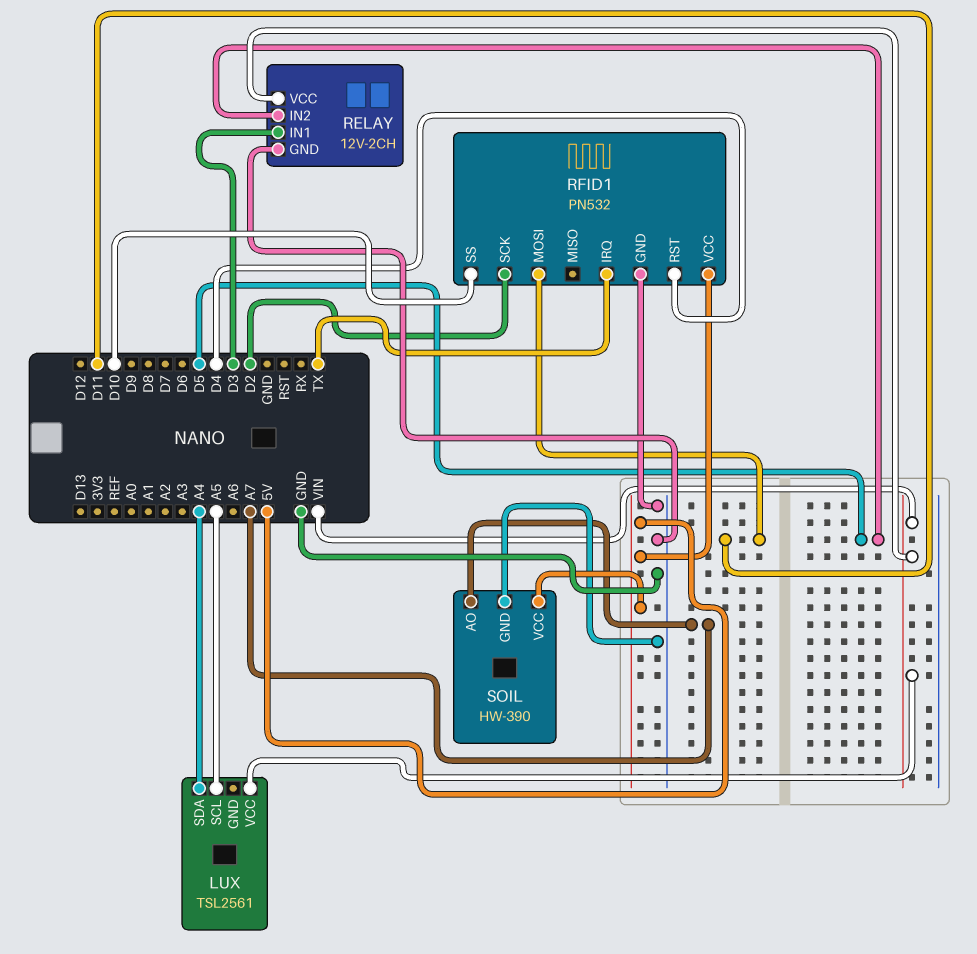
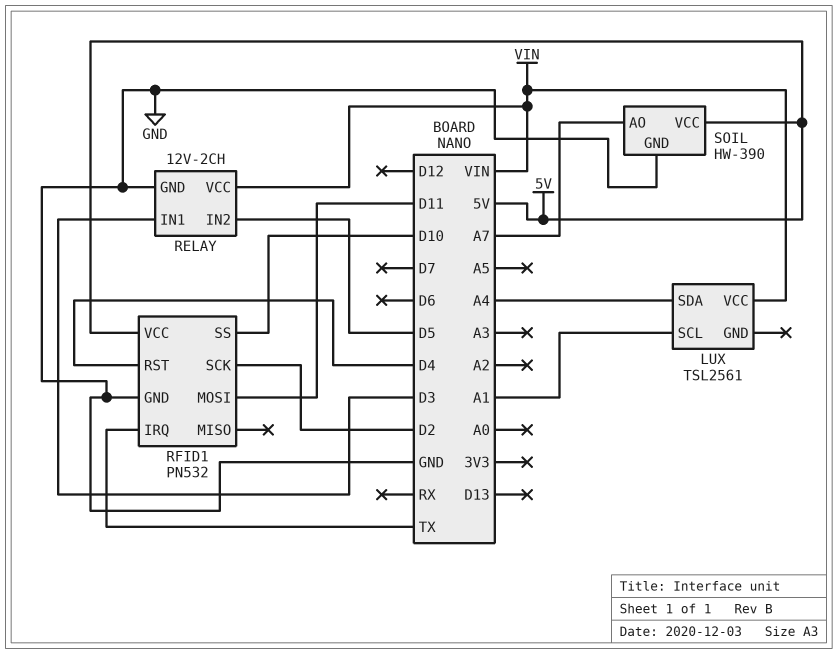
LUX pin SCL: A5 -> A1

